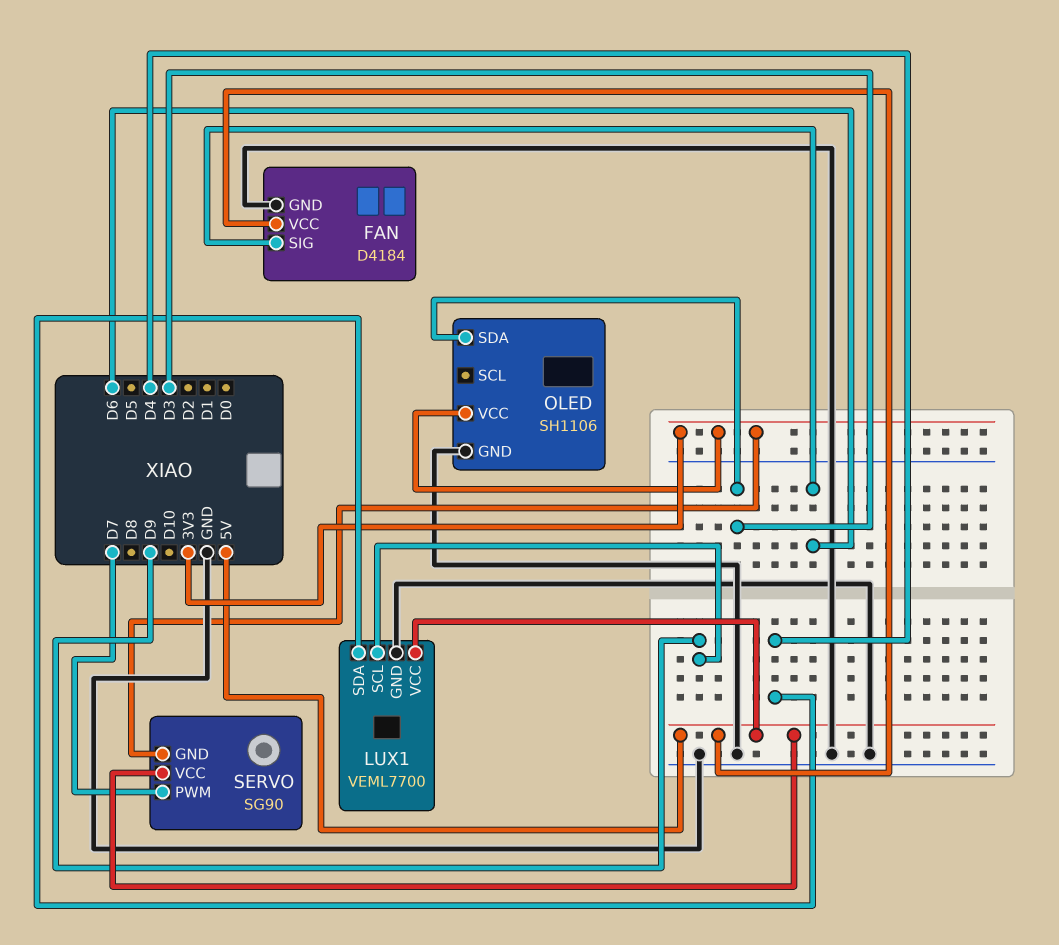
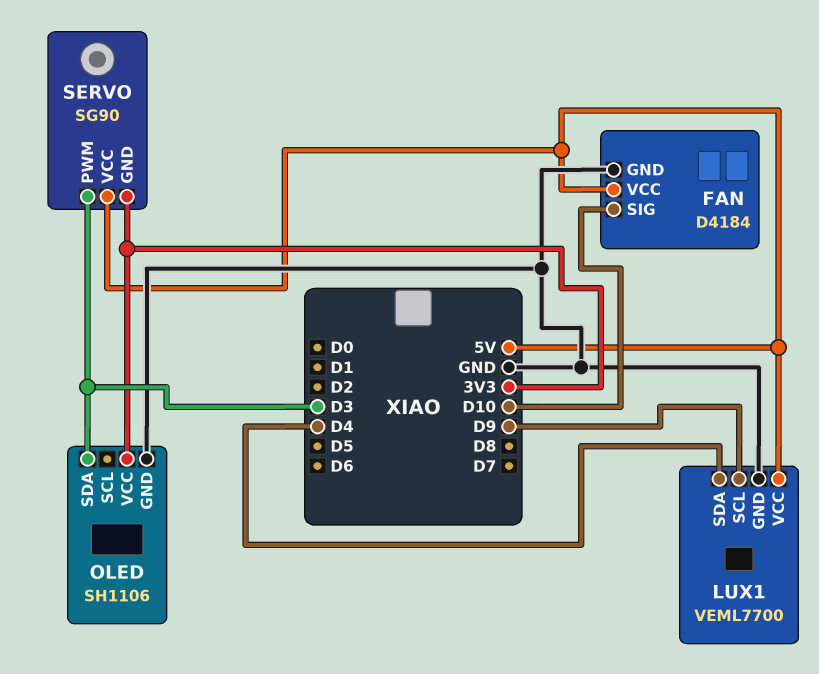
FAN pin SIG: D6 -> D10
SERVO pin PWM: D7 -> D3

